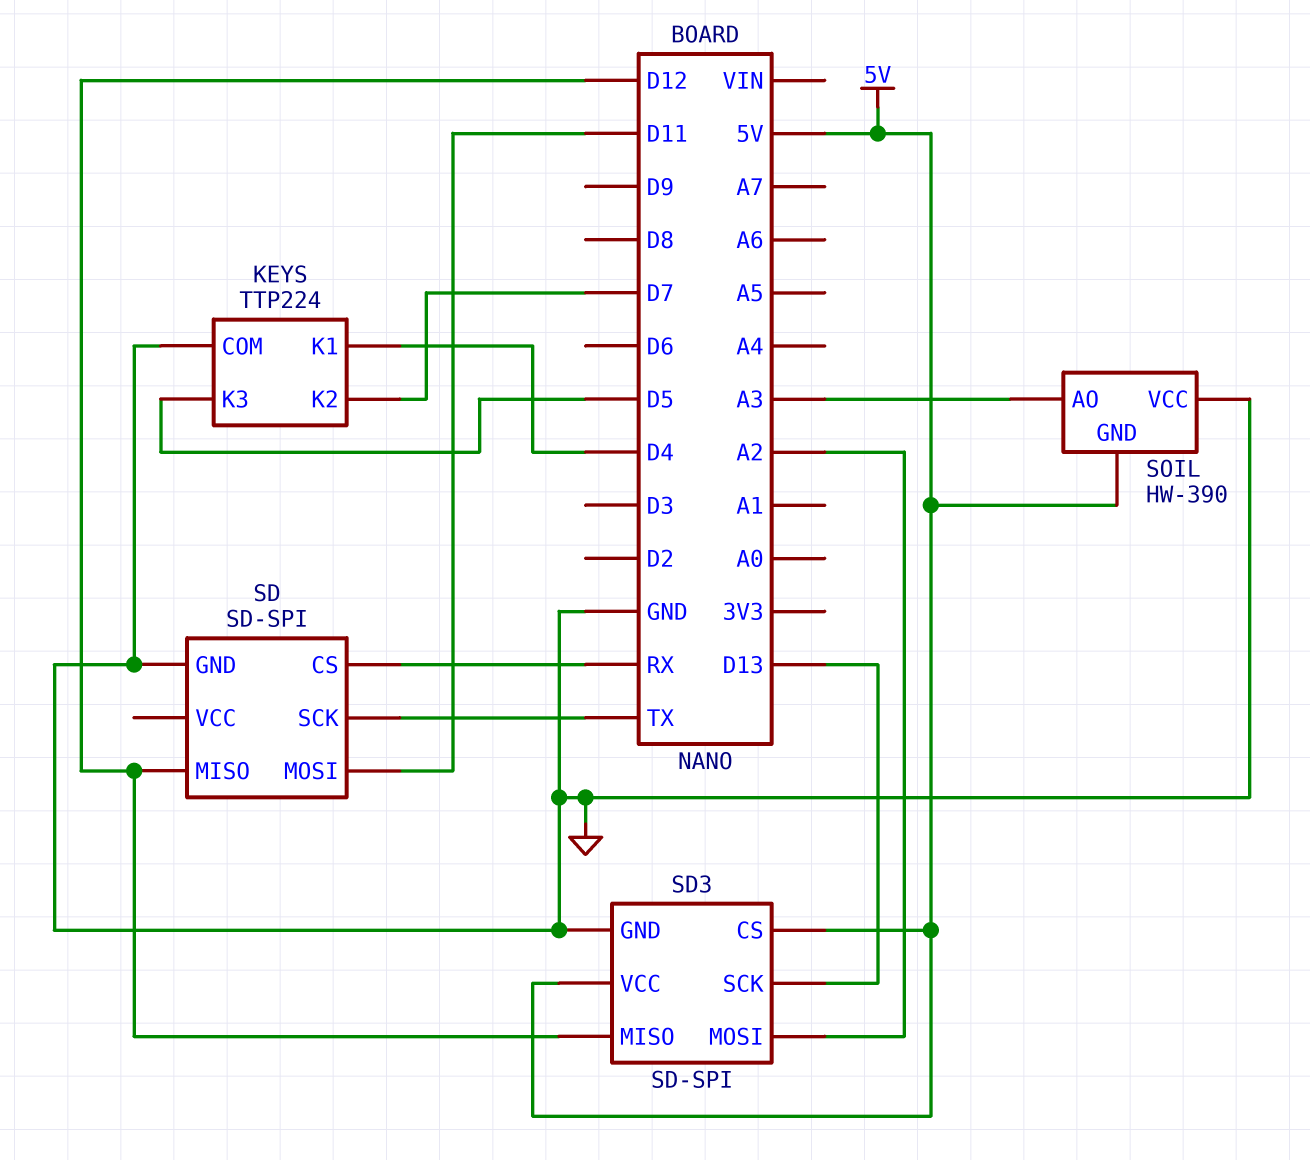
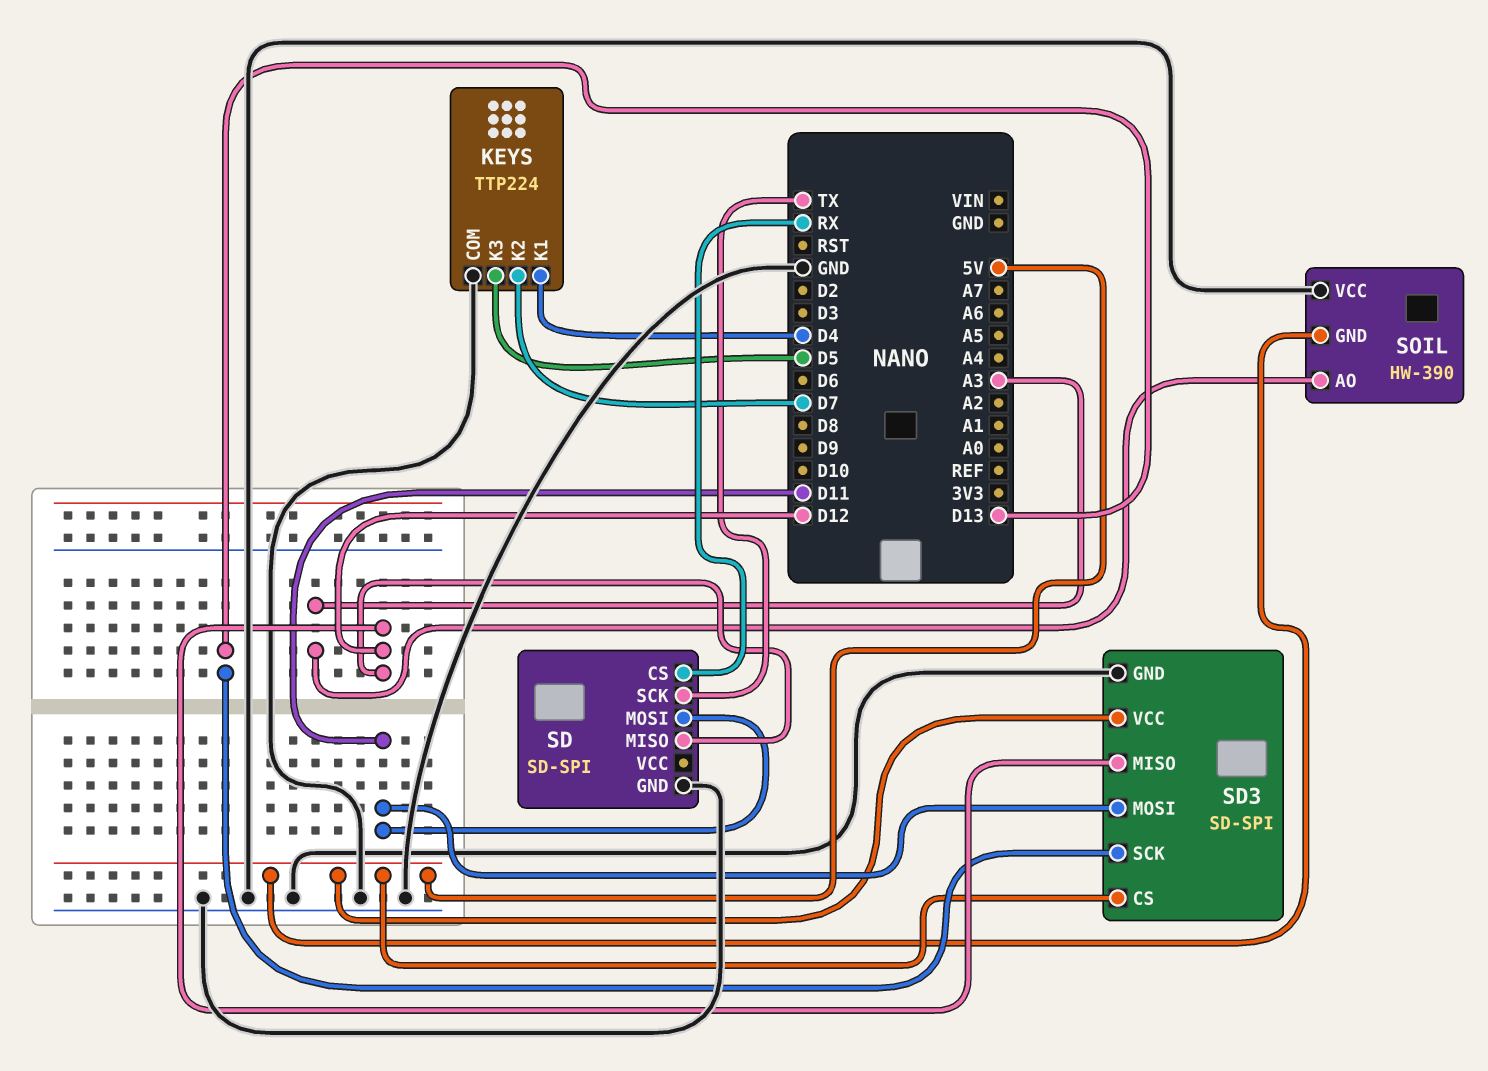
SD3 pin MOSI: A2 -> D11

